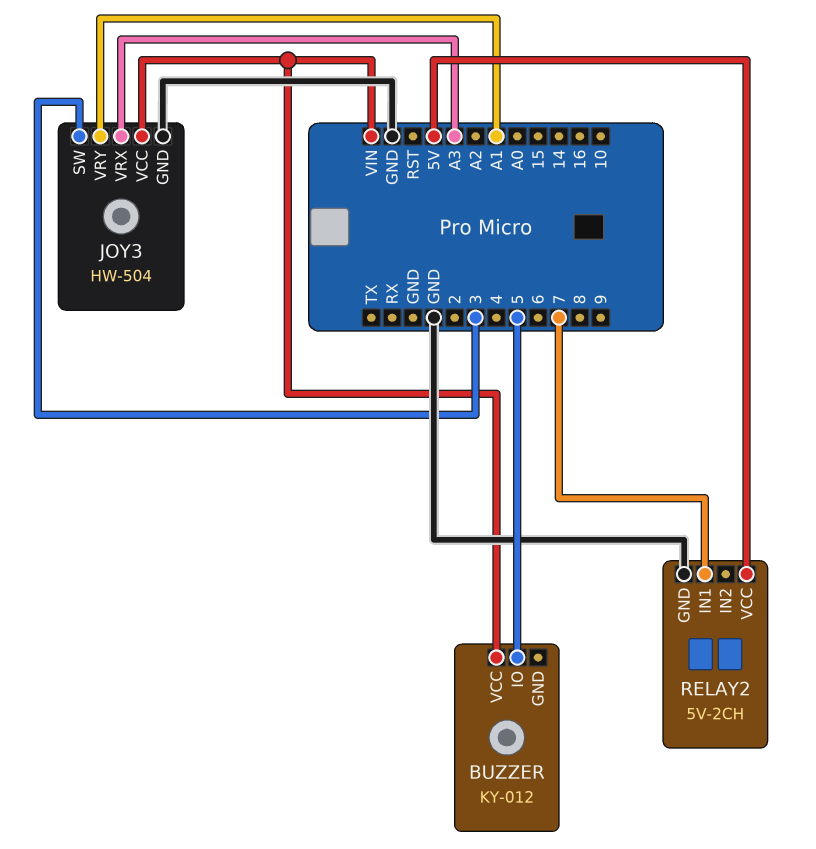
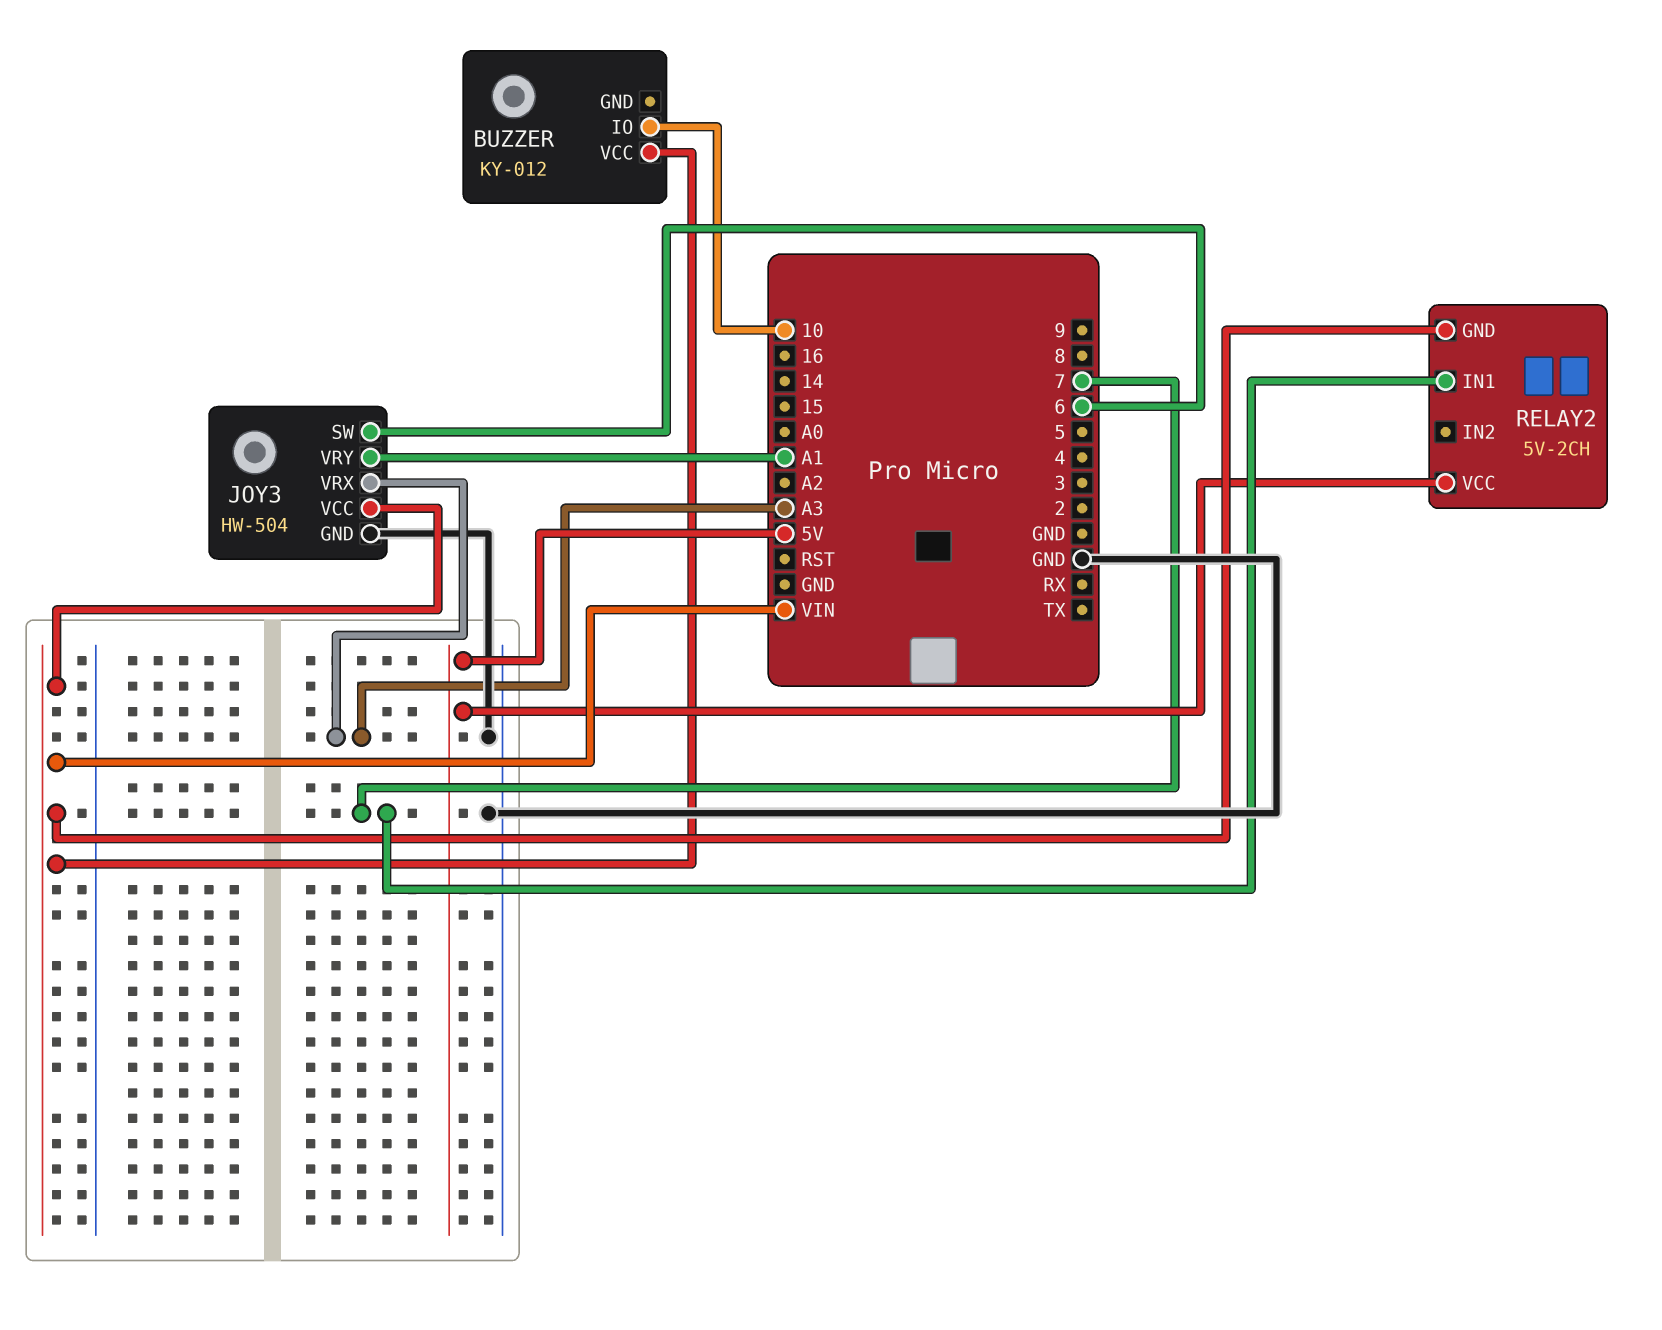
BUZZER pin IO: 5 -> 10
JOY3 pin SW: 3 -> 6
RELAY2 pin GND: GND -> VIN

